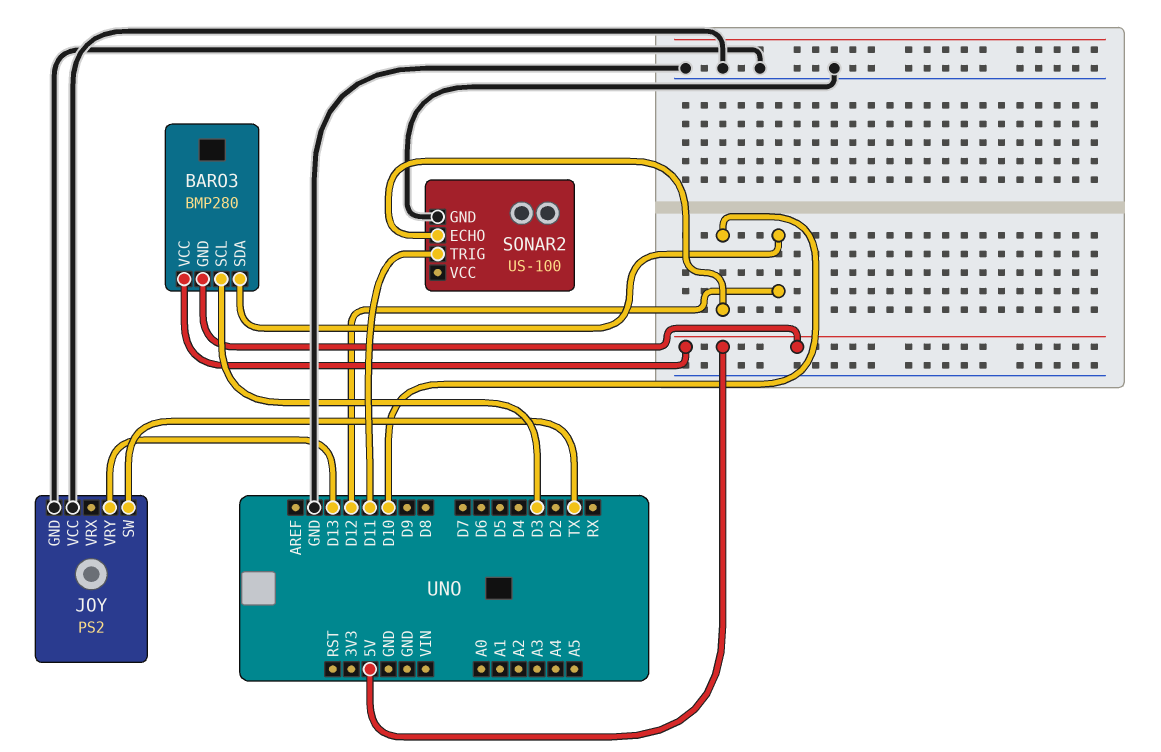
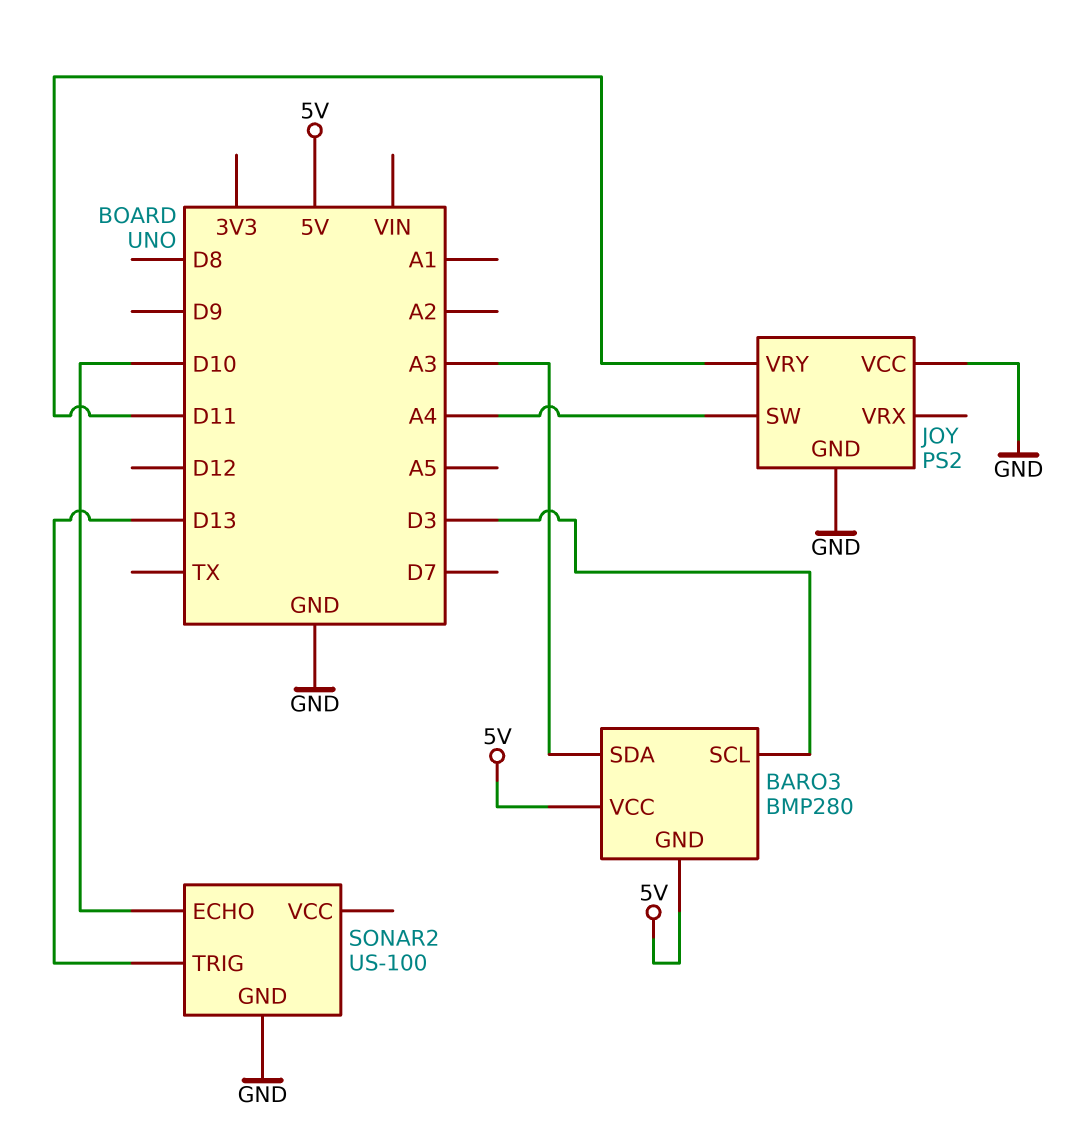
BARO3 pin SDA: D12 -> A3
JOY pin SW: TX -> A4
JOY pin VRY: D13 -> D11
SONAR2 pin TRIG: D11 -> D13

